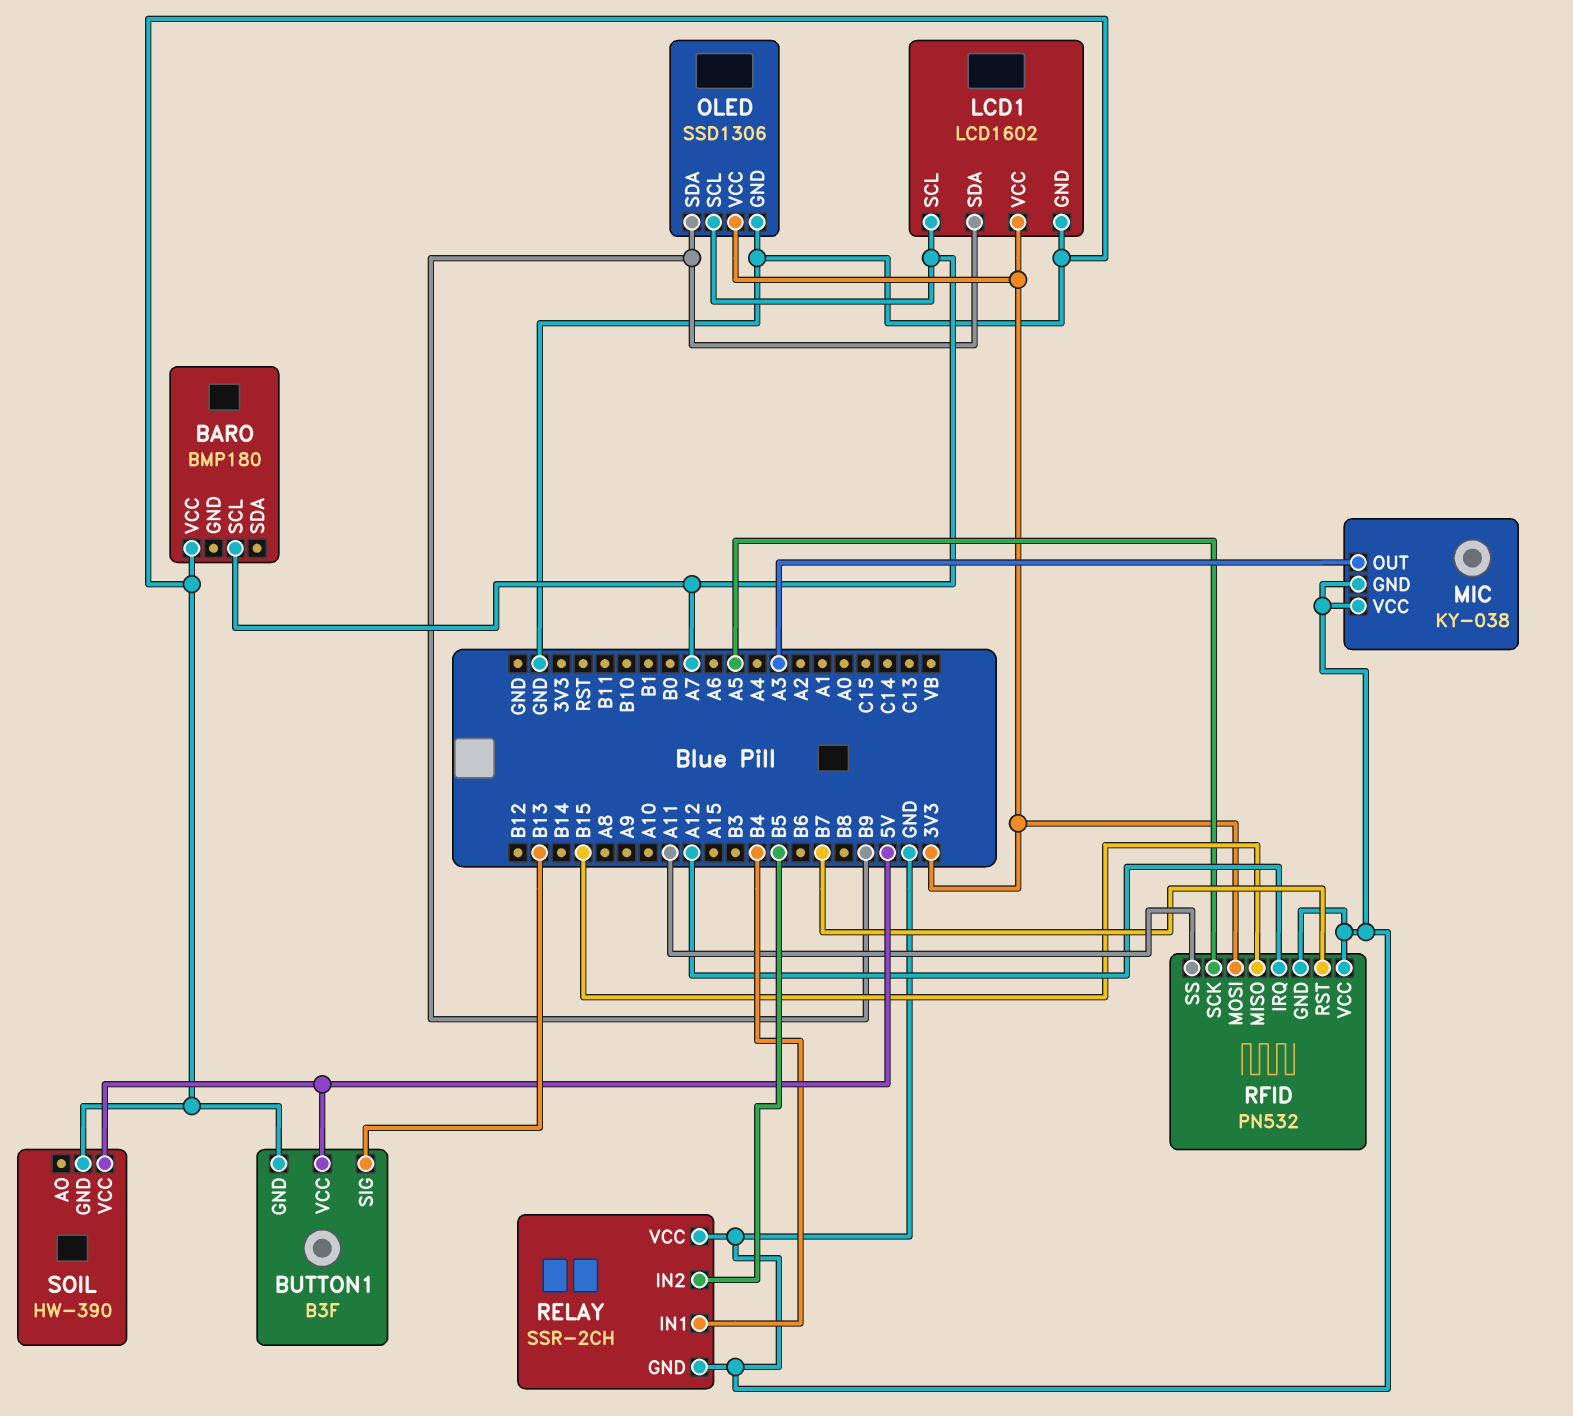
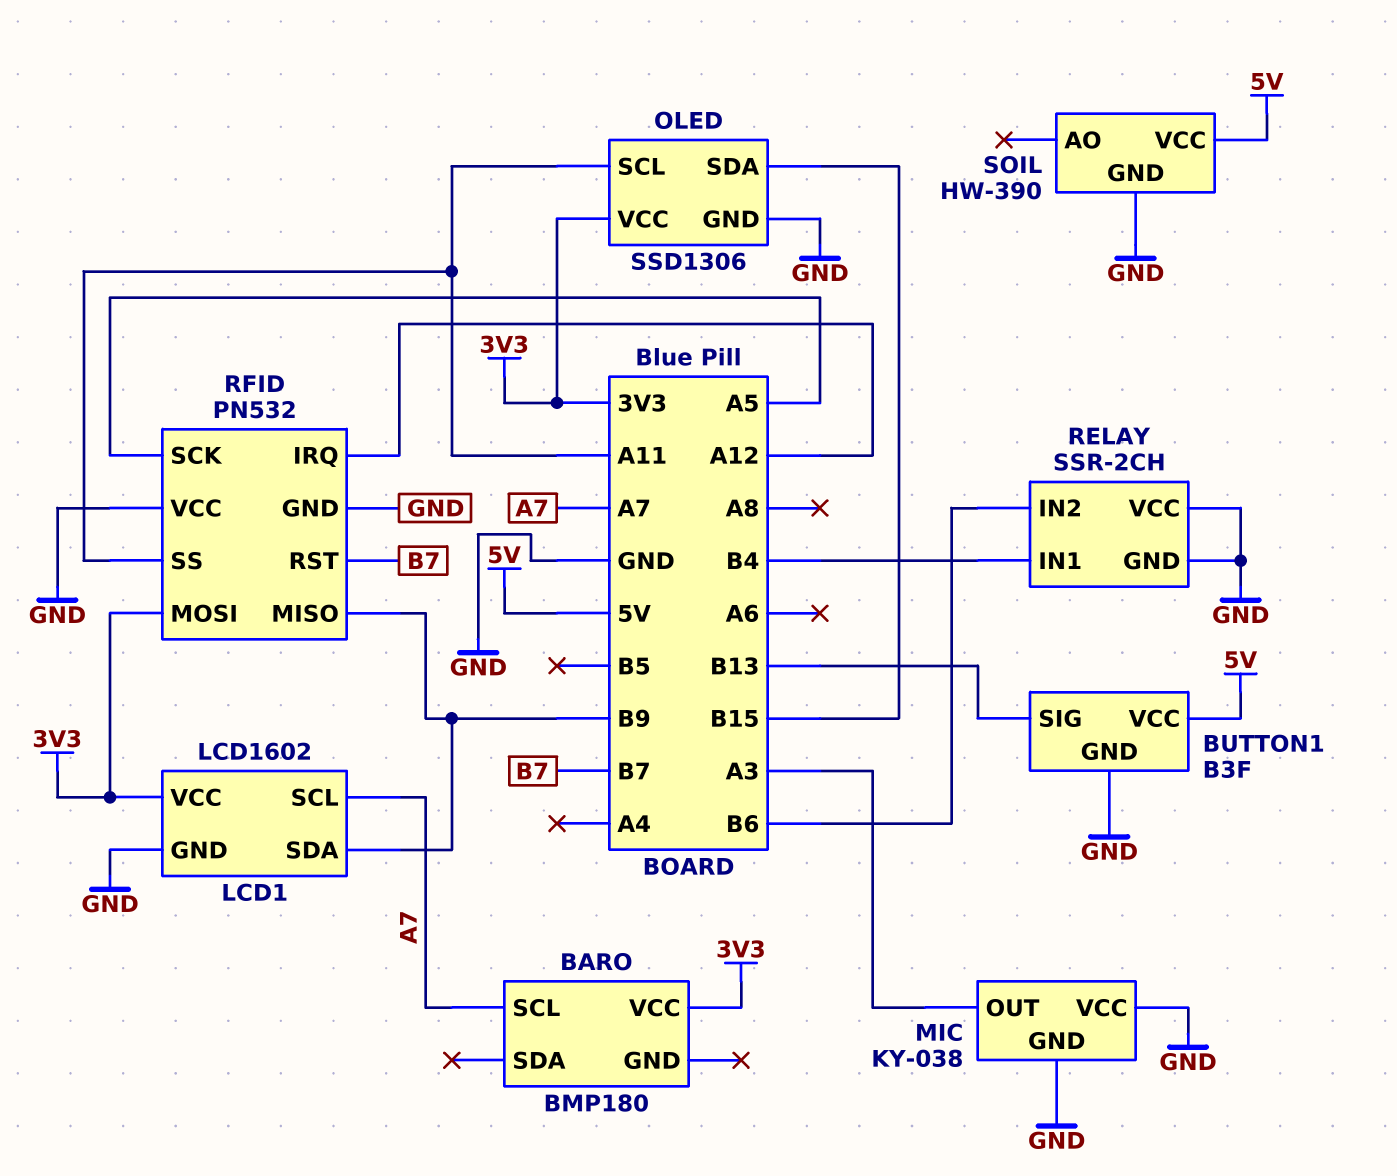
BARO pin VCC: GND -> 3V3
OLED pin SCL: A7 -> A11
OLED pin SDA: B9 -> B15
RELAY pin IN2: B5 -> B6
RFID pin MISO: B15 -> B9

